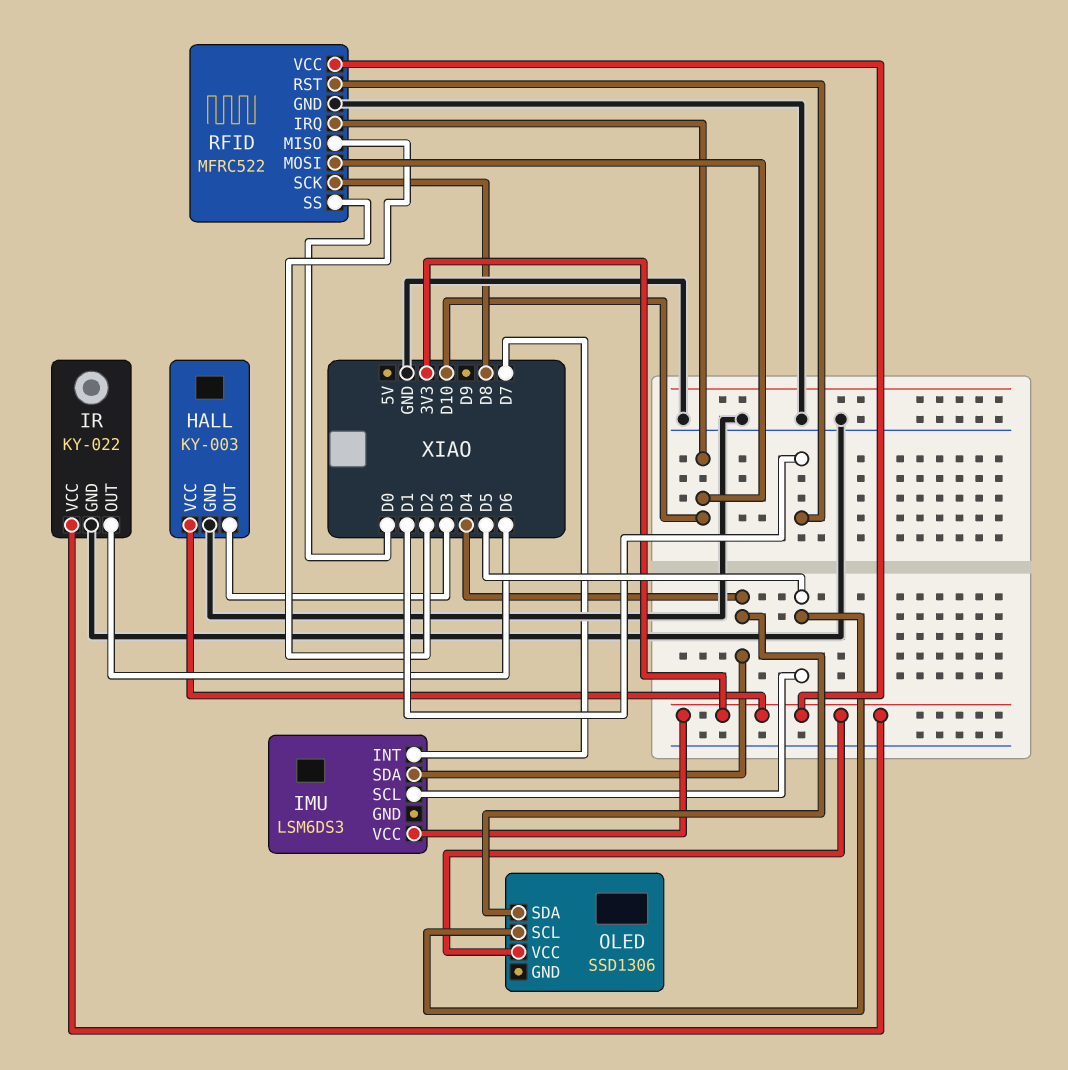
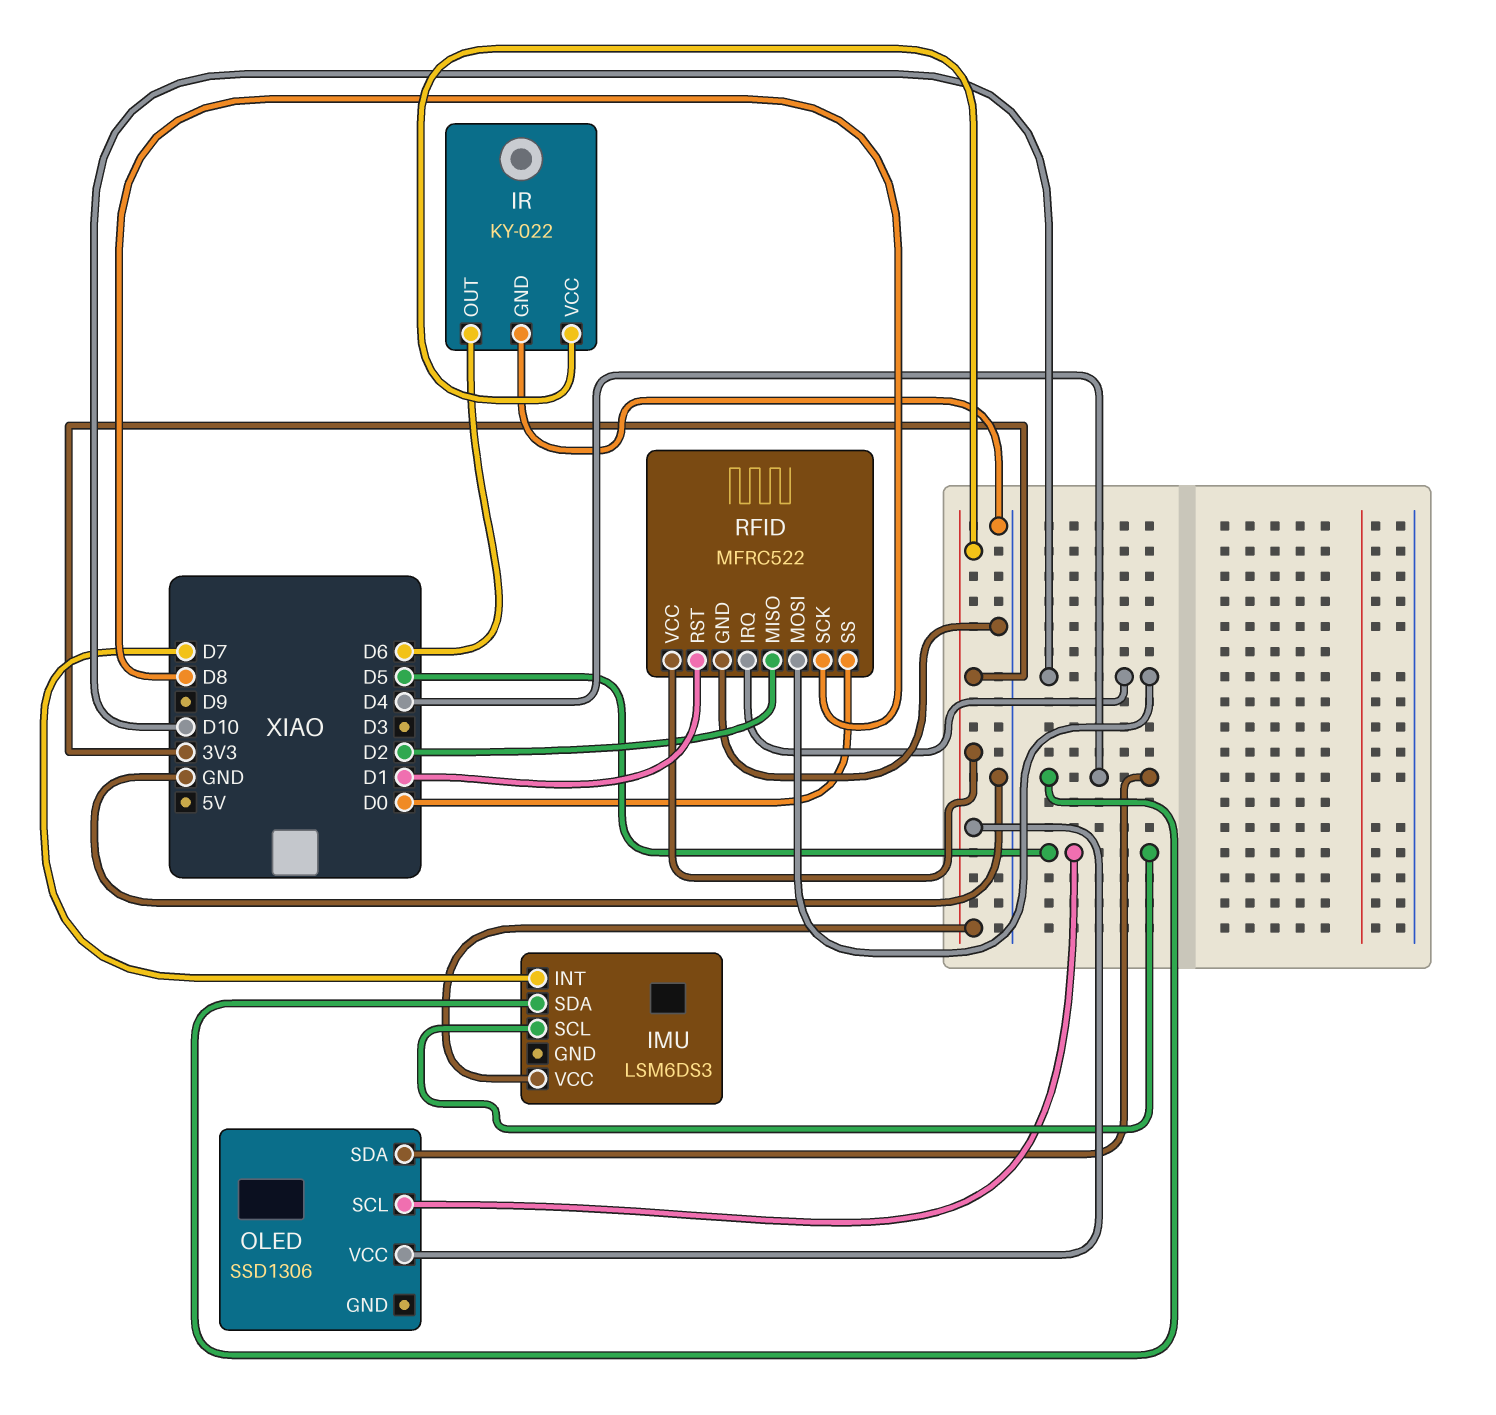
HALL: KY-003 -> none
HALL pin GND: GND -> none
HALL pin OUT: D3 -> none
HALL pin VCC: 3V3 -> none

